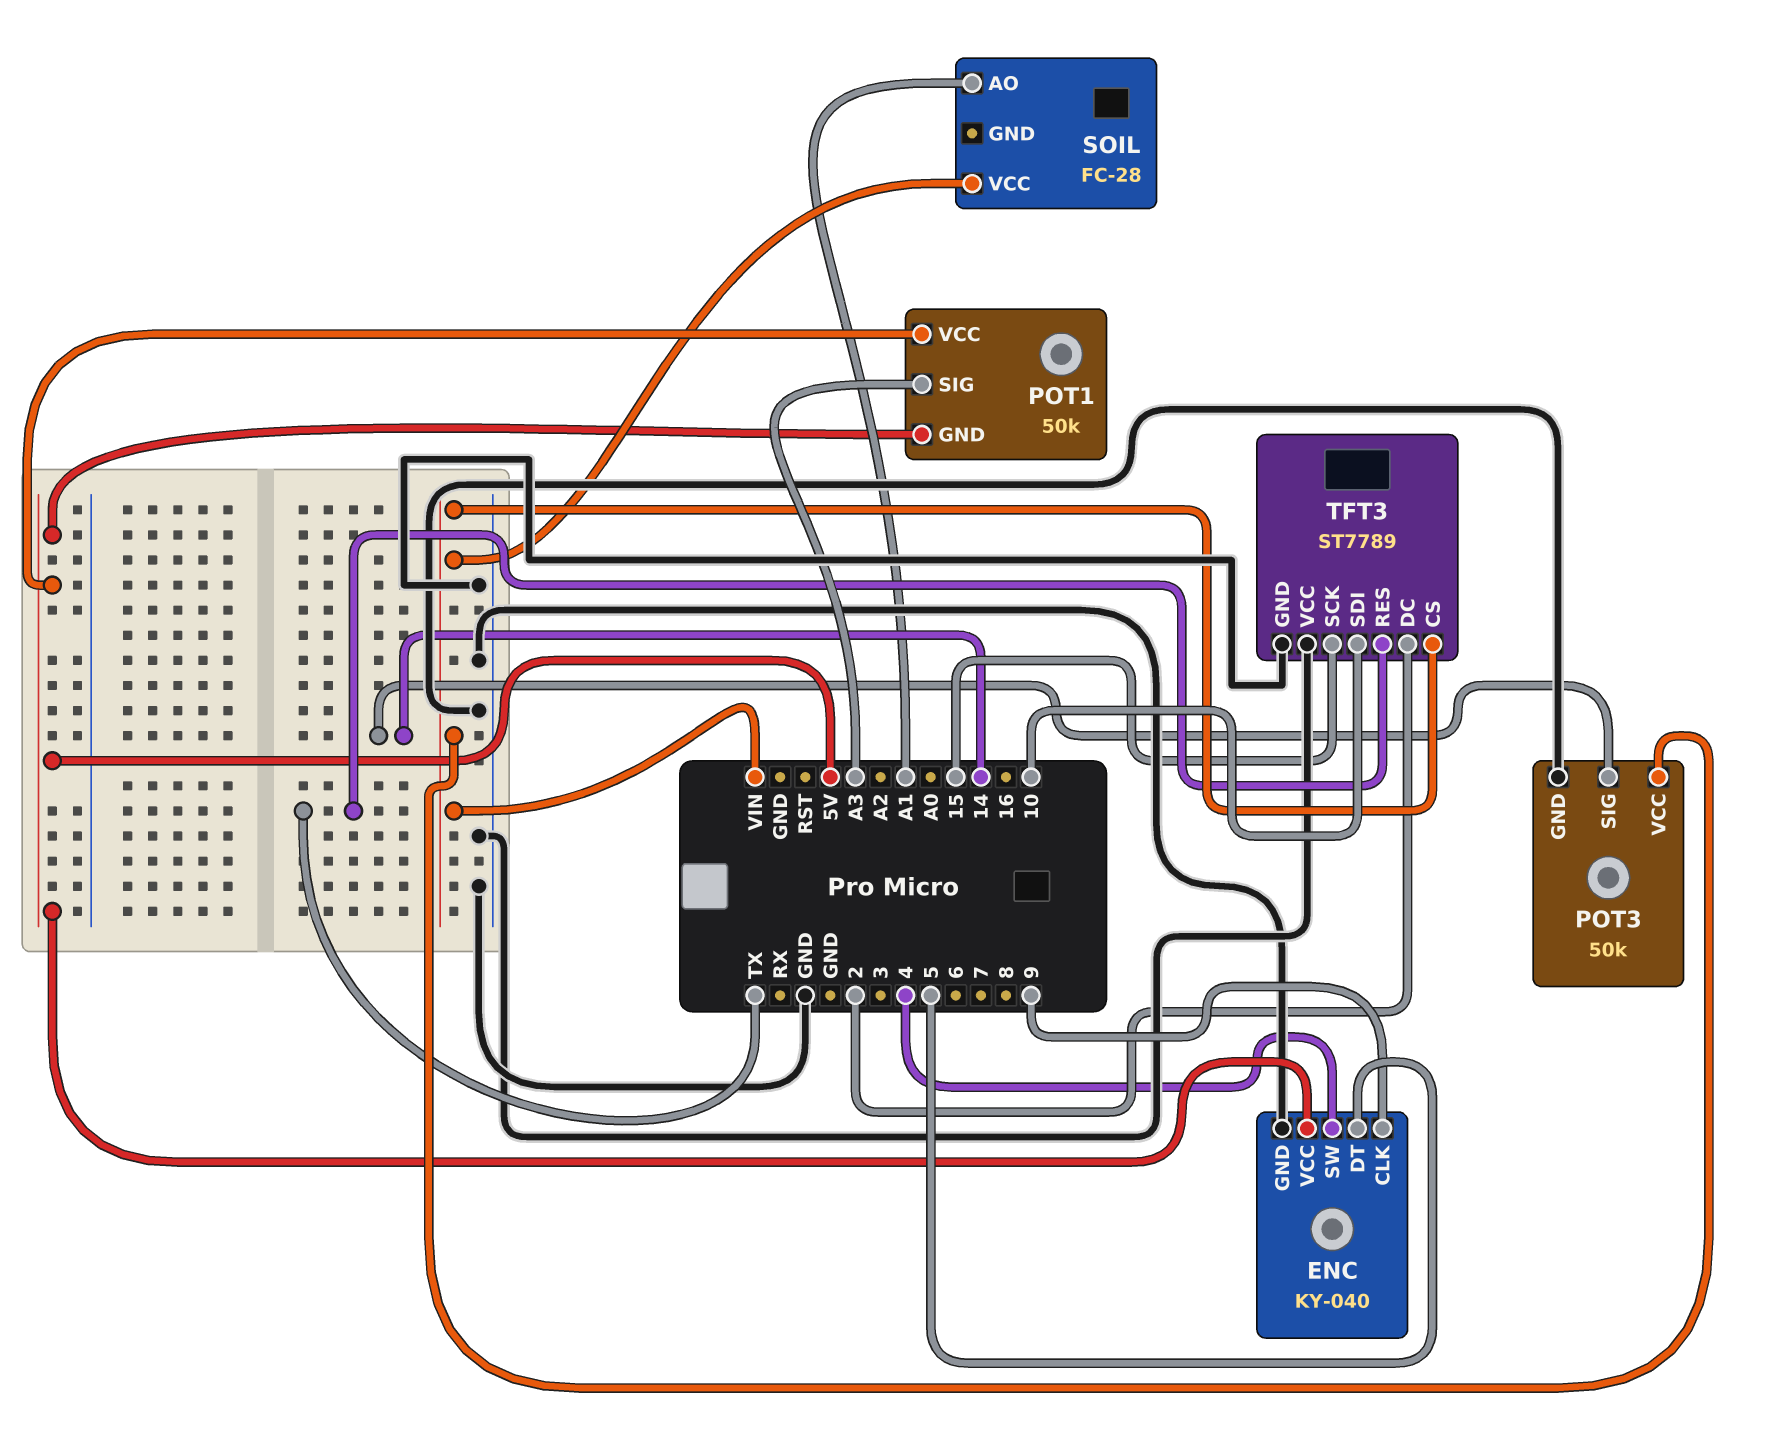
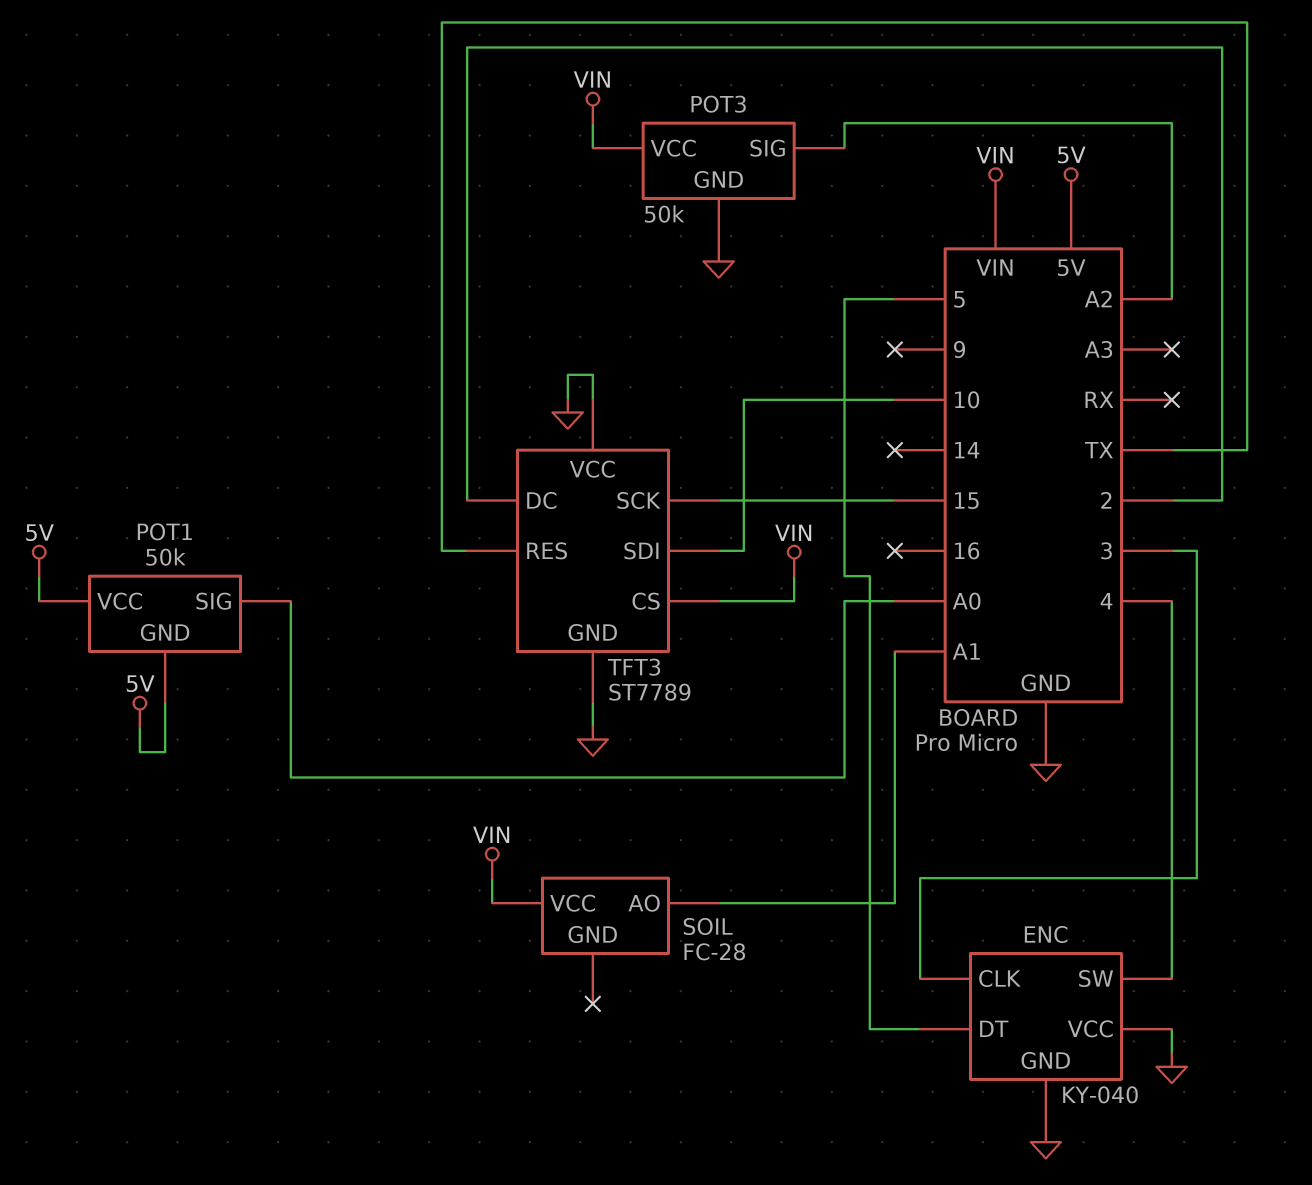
ENC pin CLK: 9 -> 3
ENC pin VCC: 5V -> GND
POT1 pin SIG: A3 -> A0
POT3 pin SIG: 14 -> A2

